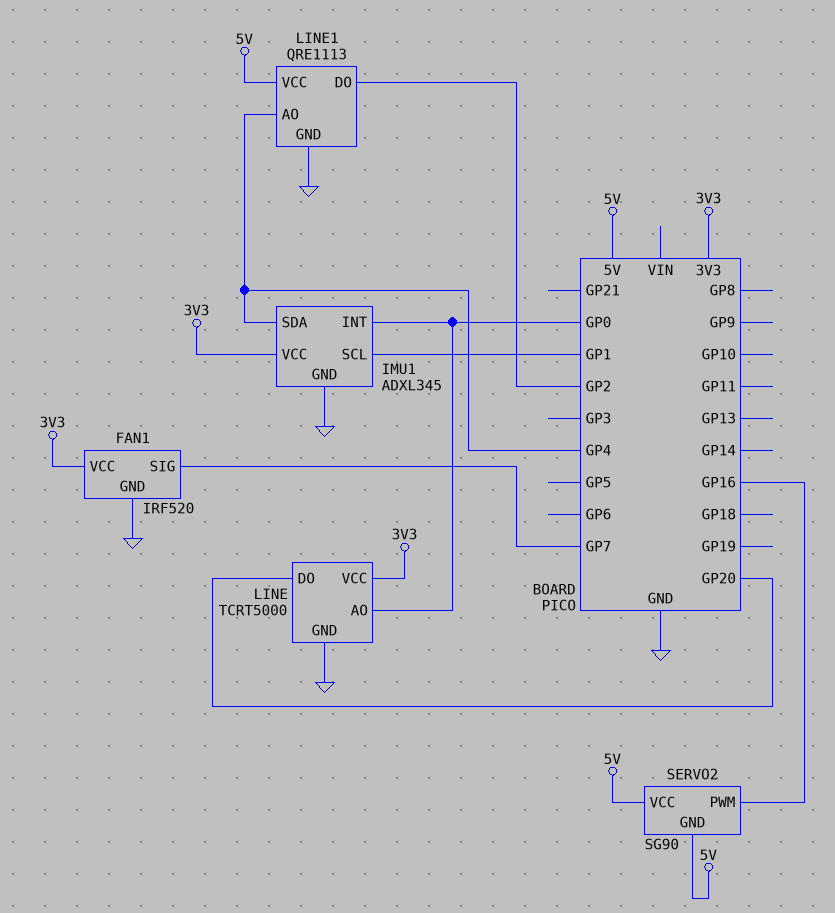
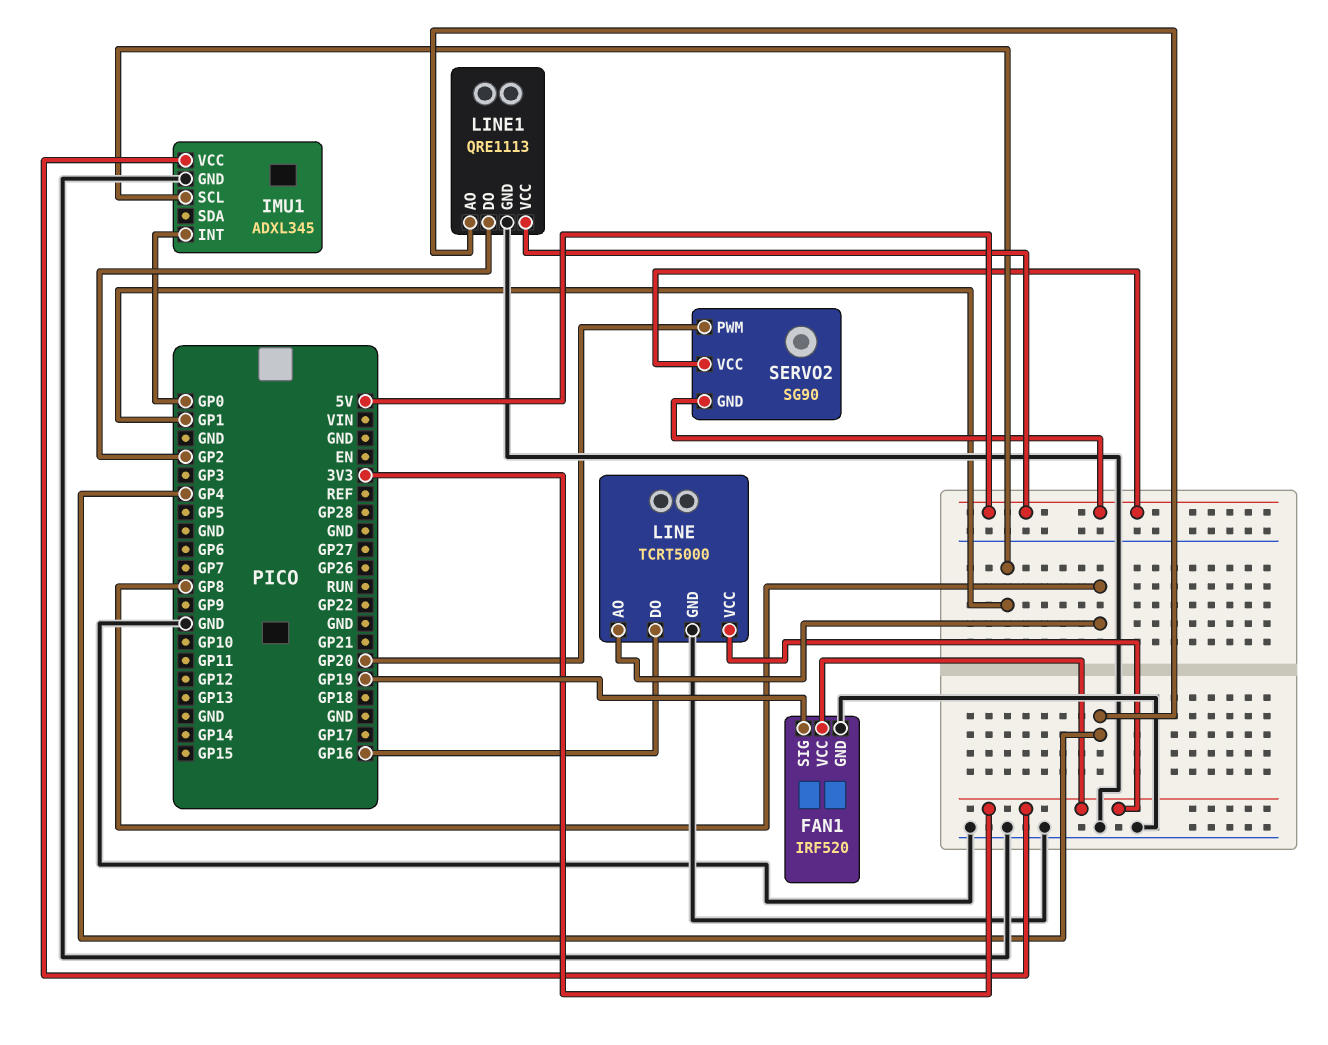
FAN1 pin SIG: GP7 -> GP19
IMU1 pin SDA: GP4 -> none
LINE pin AO: GP0 -> GP8
LINE pin DO: GP20 -> GP16
SERVO2 pin PWM: GP16 -> GP20

